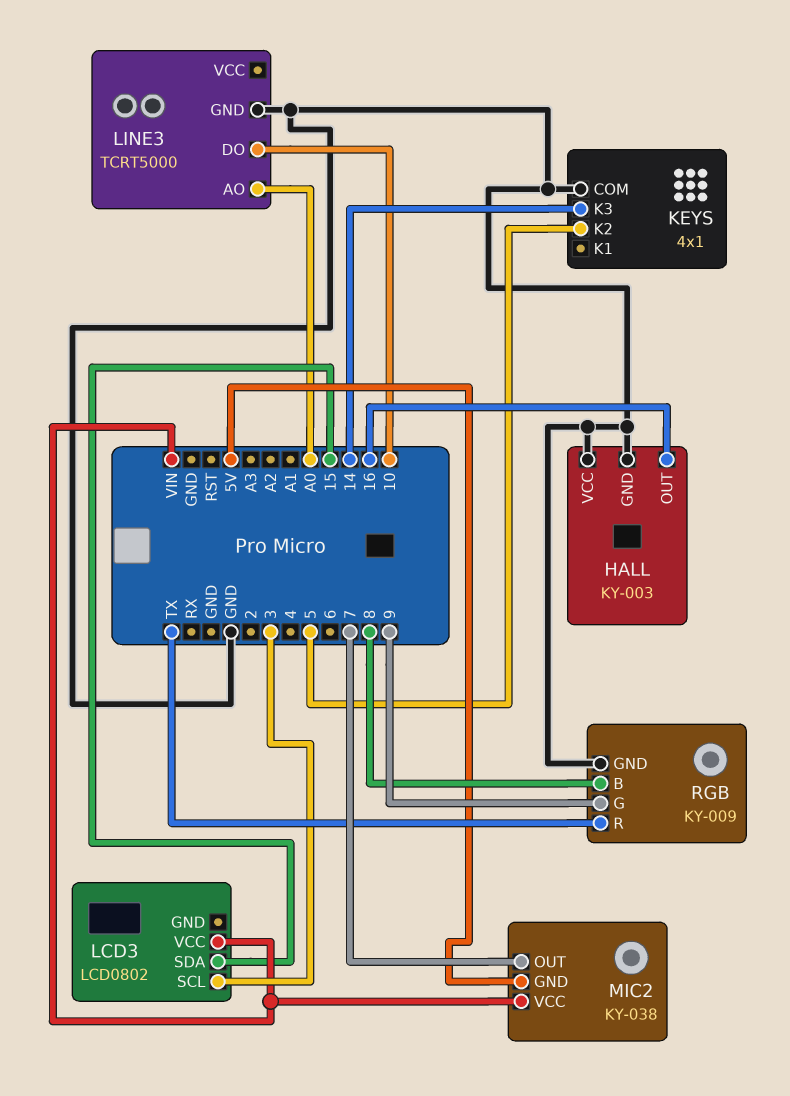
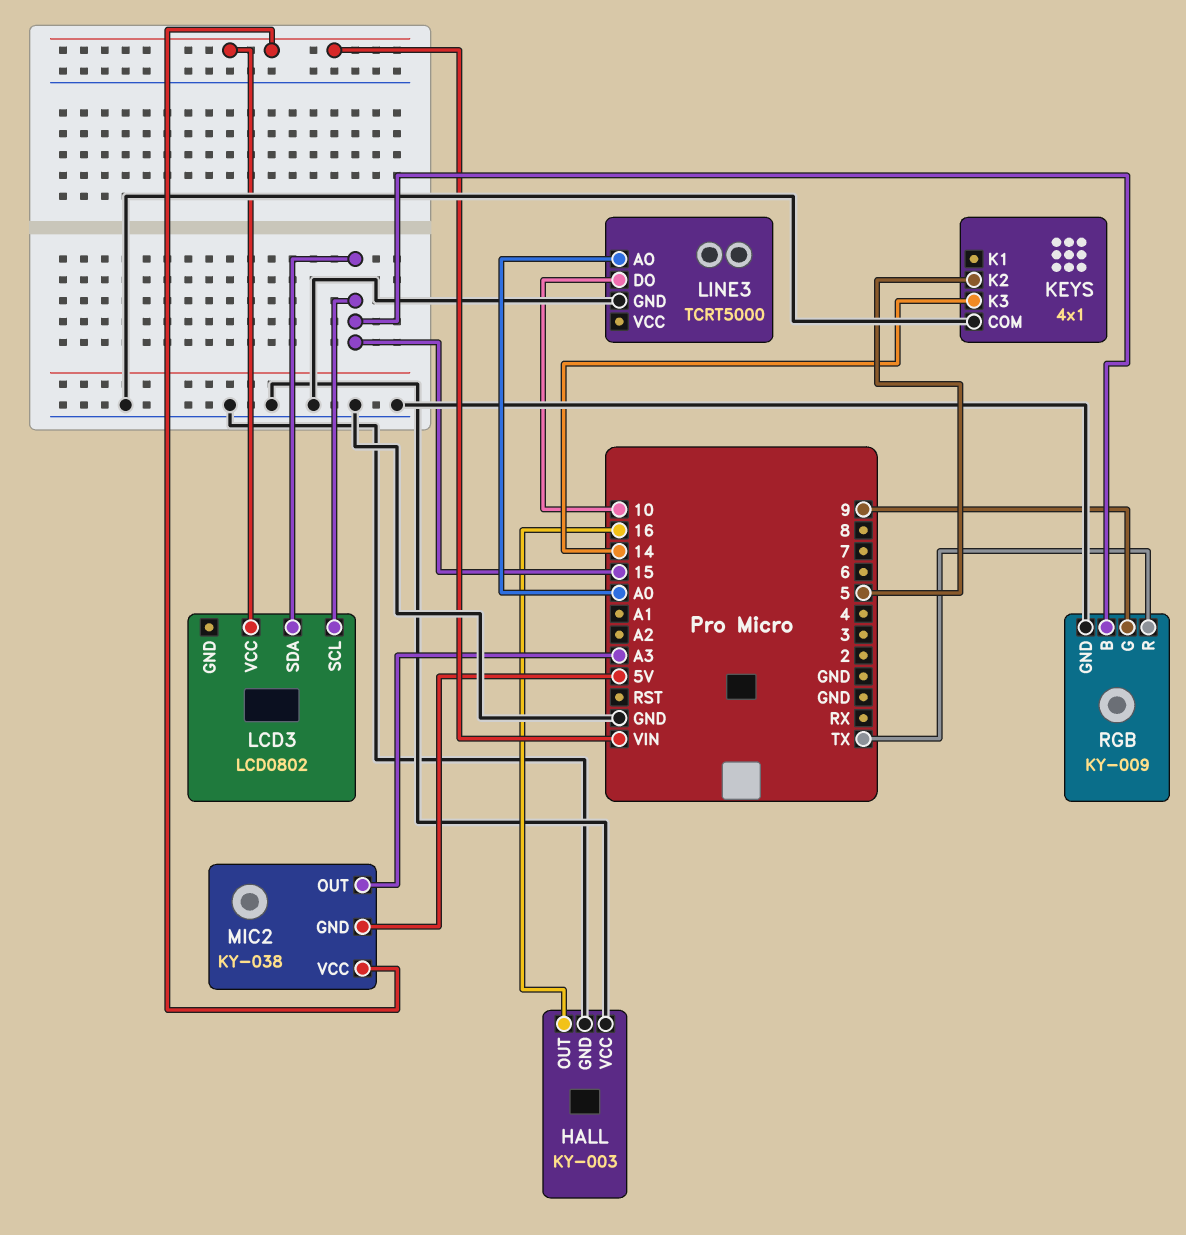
LCD3 pin SCL: 3 -> 15
MIC2 pin OUT: 7 -> A3
RGB pin B: 8 -> 15

